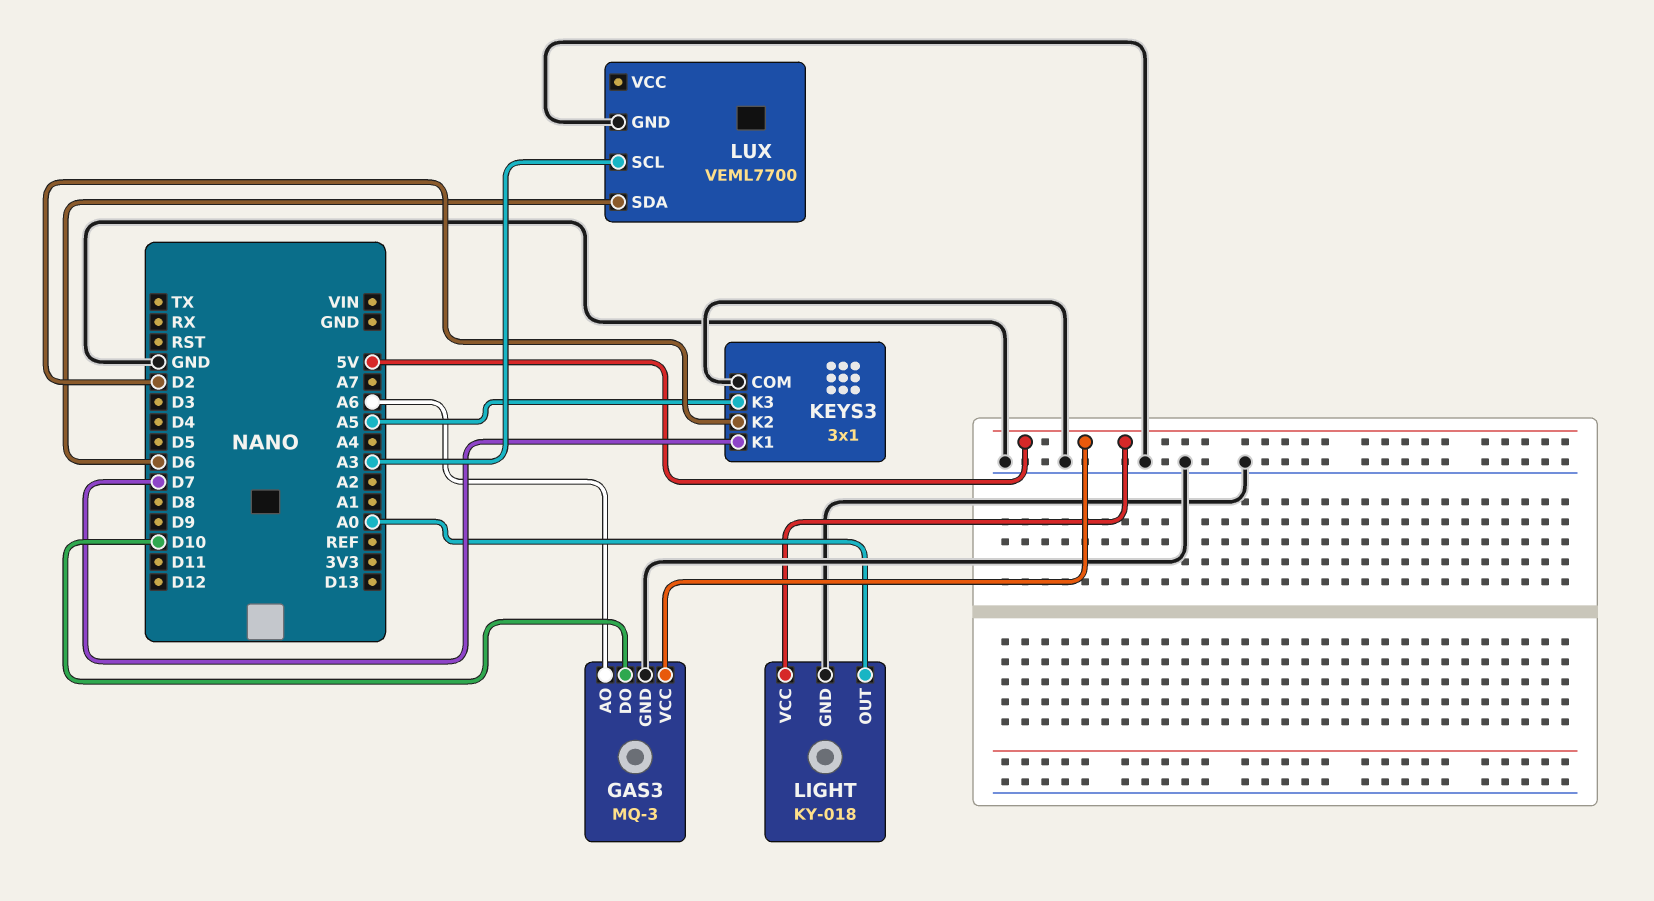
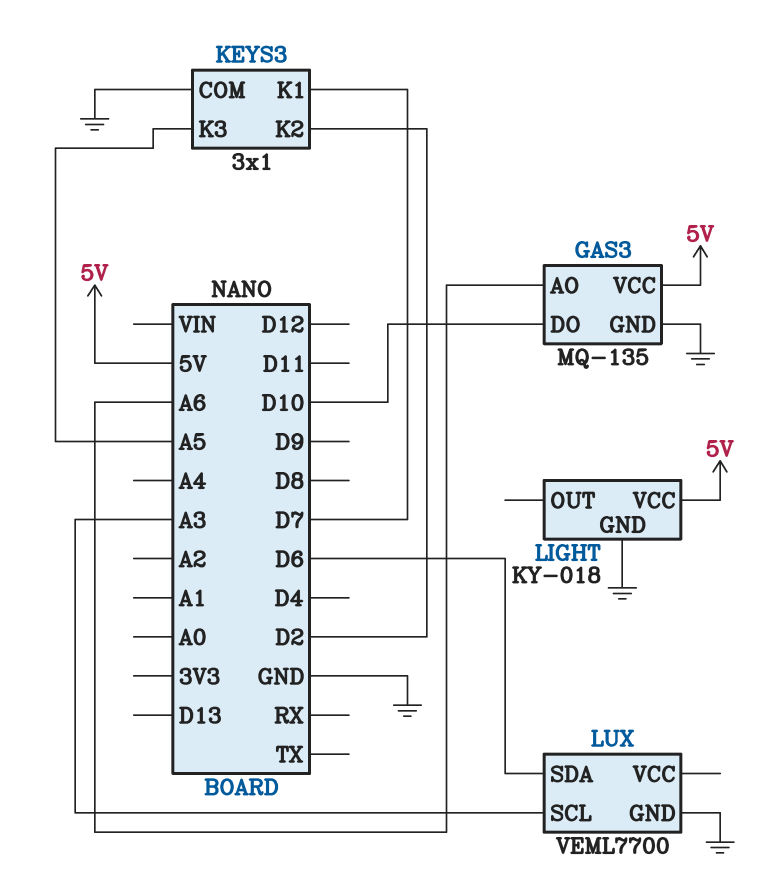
GAS3: MQ-3 -> MQ-135
LIGHT pin OUT: A0 -> none

